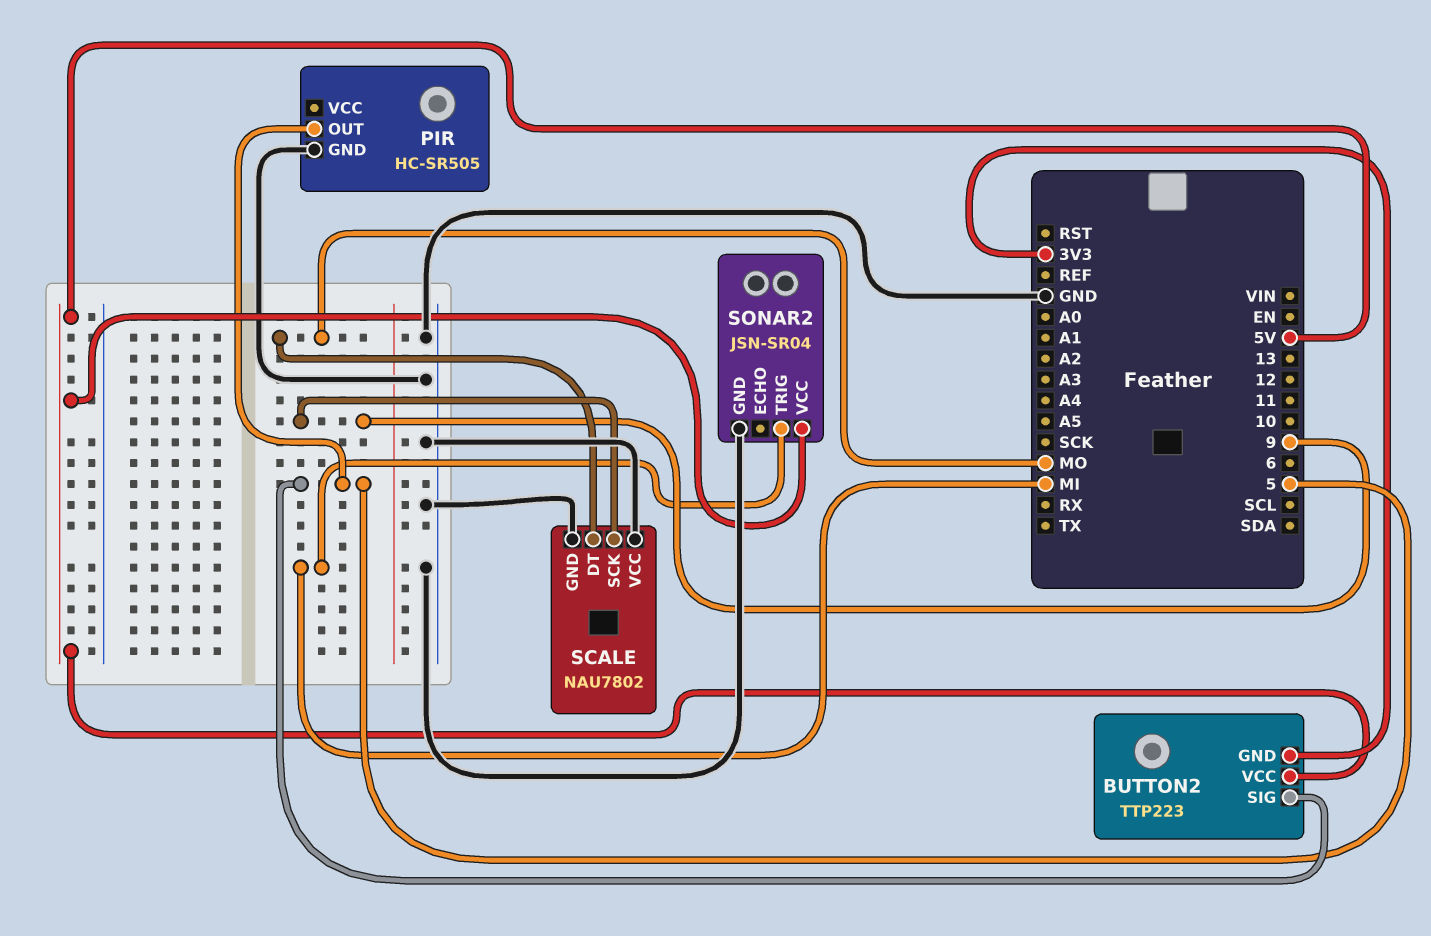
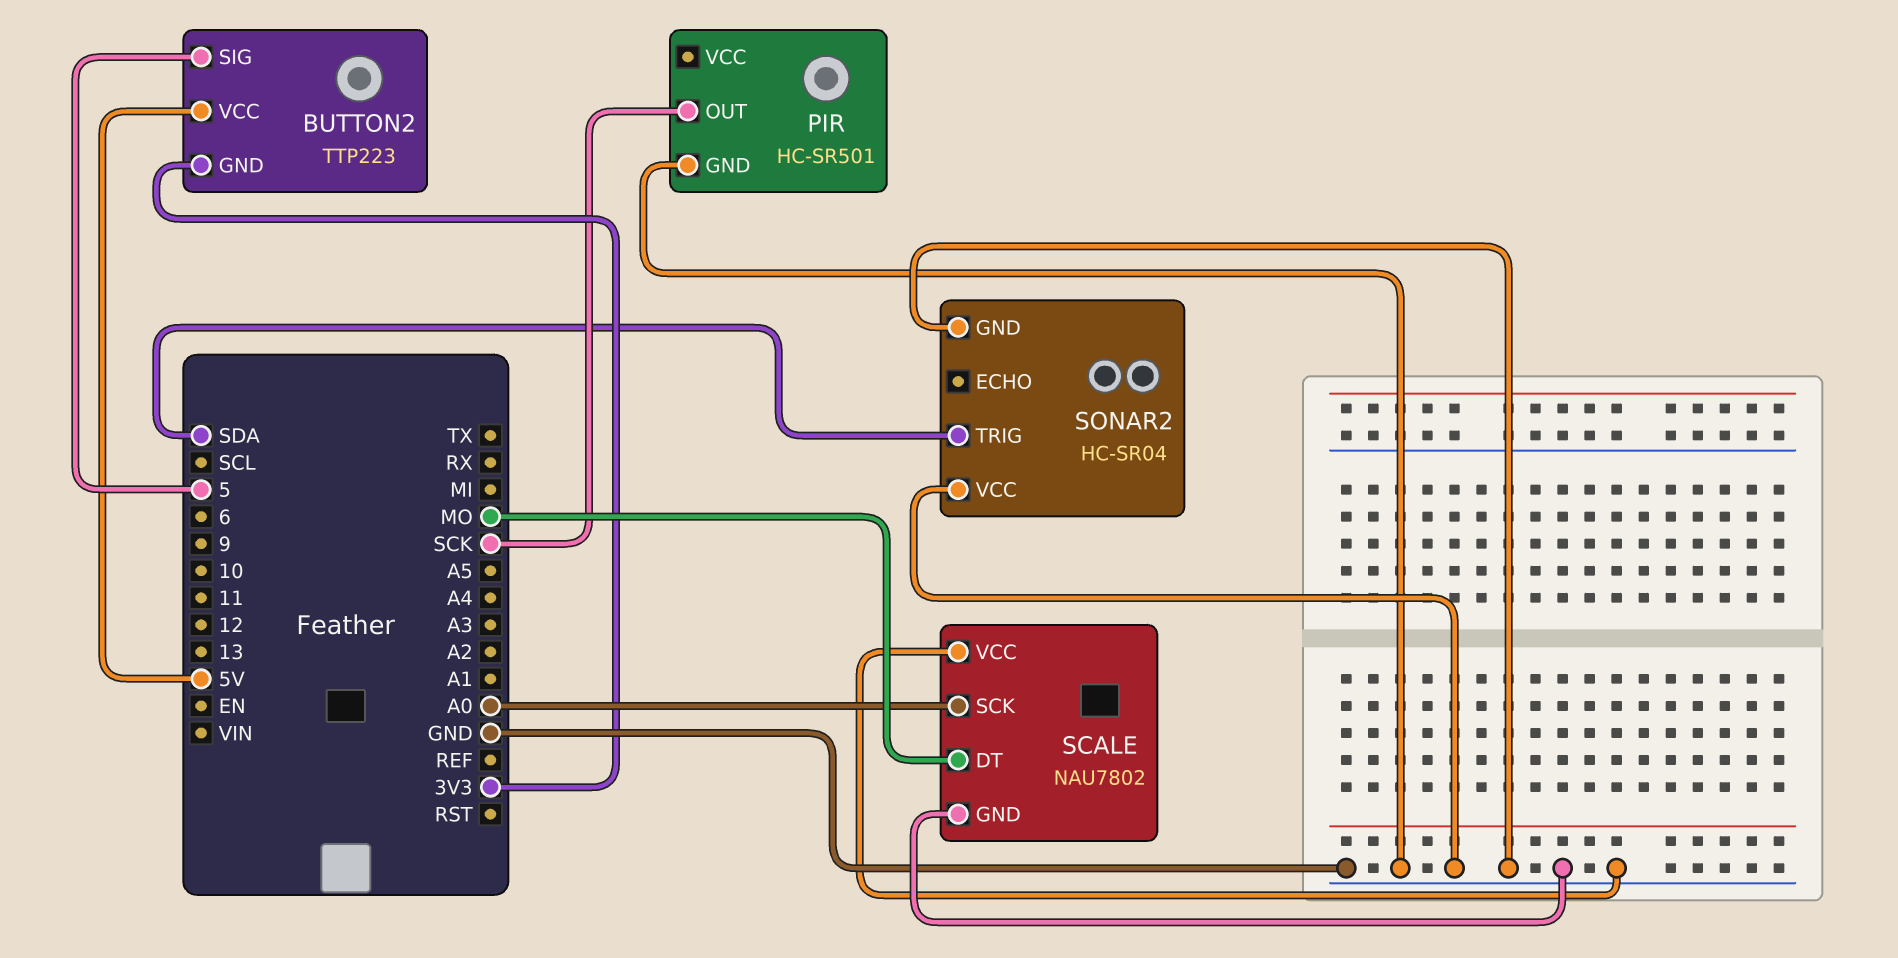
PIR: HC-SR505 -> HC-SR501
PIR pin OUT: 5 -> SCK
SCALE pin SCK: 9 -> A0
SONAR2: JSN-SR04 -> HC-SR04
SONAR2 pin TRIG: MI -> SDA
SONAR2 pin VCC: 5V -> GND

